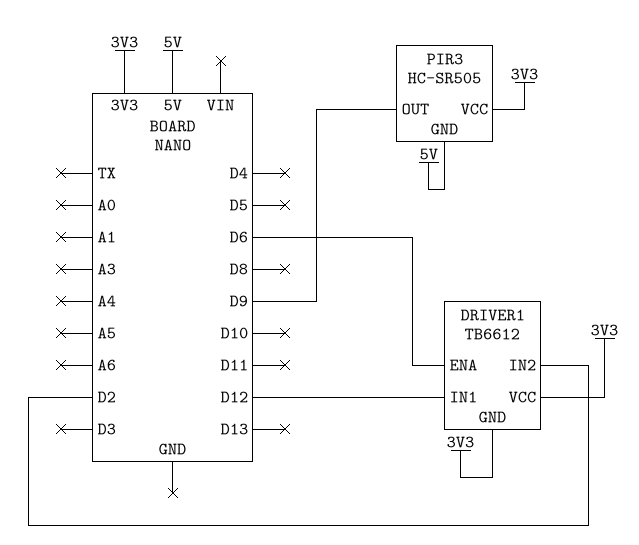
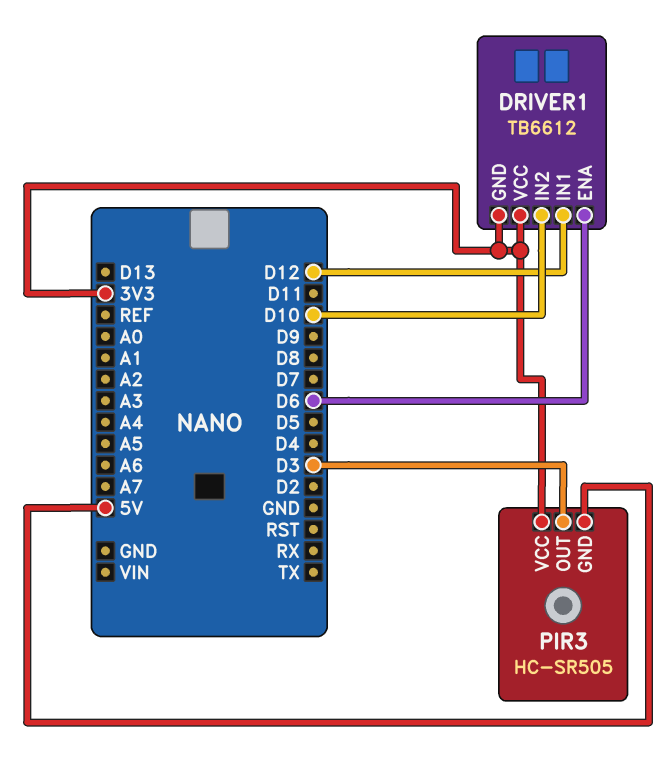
DRIVER1 pin IN2: D2 -> D10
PIR3 pin OUT: D9 -> D3

